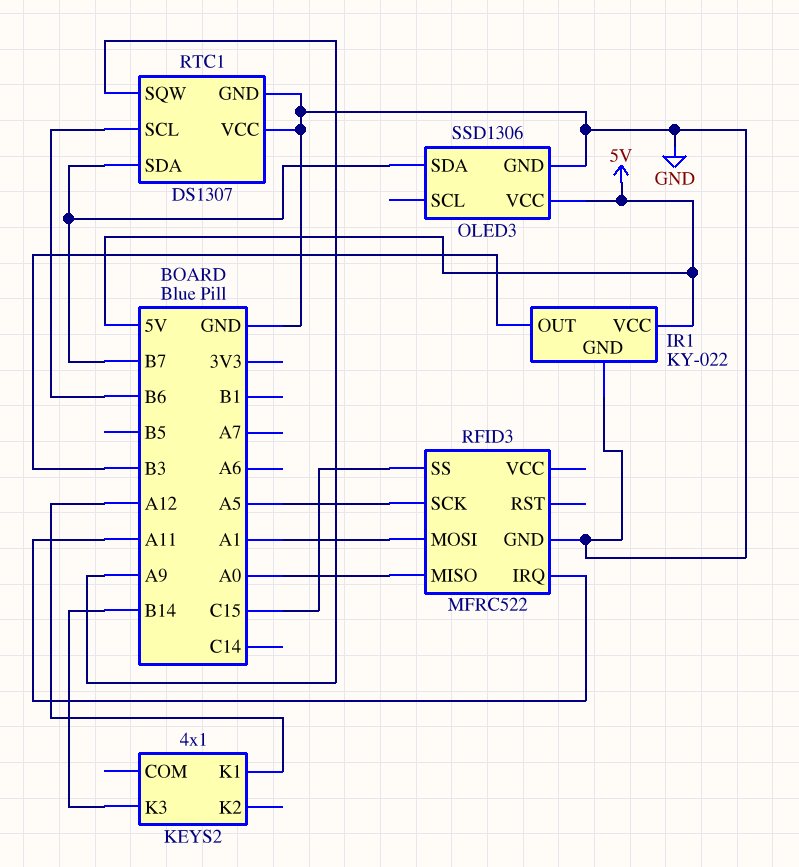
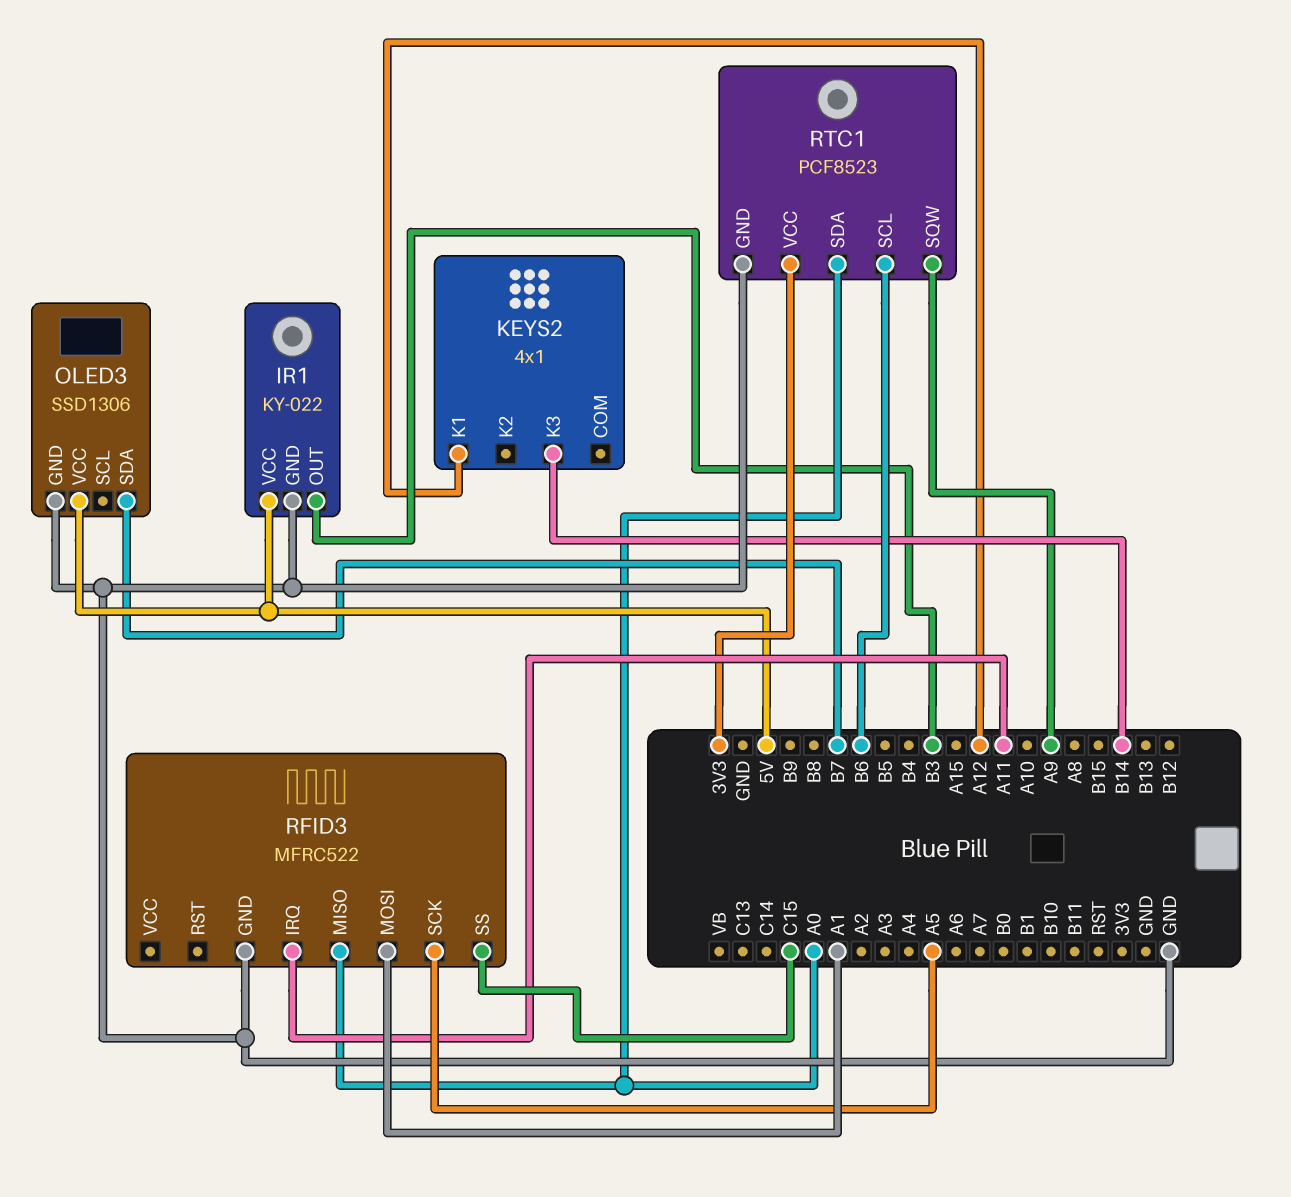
RTC1: DS1307 -> PCF8523
RTC1 pin SDA: B7 -> A0
RTC1 pin VCC: GND -> 3V3

